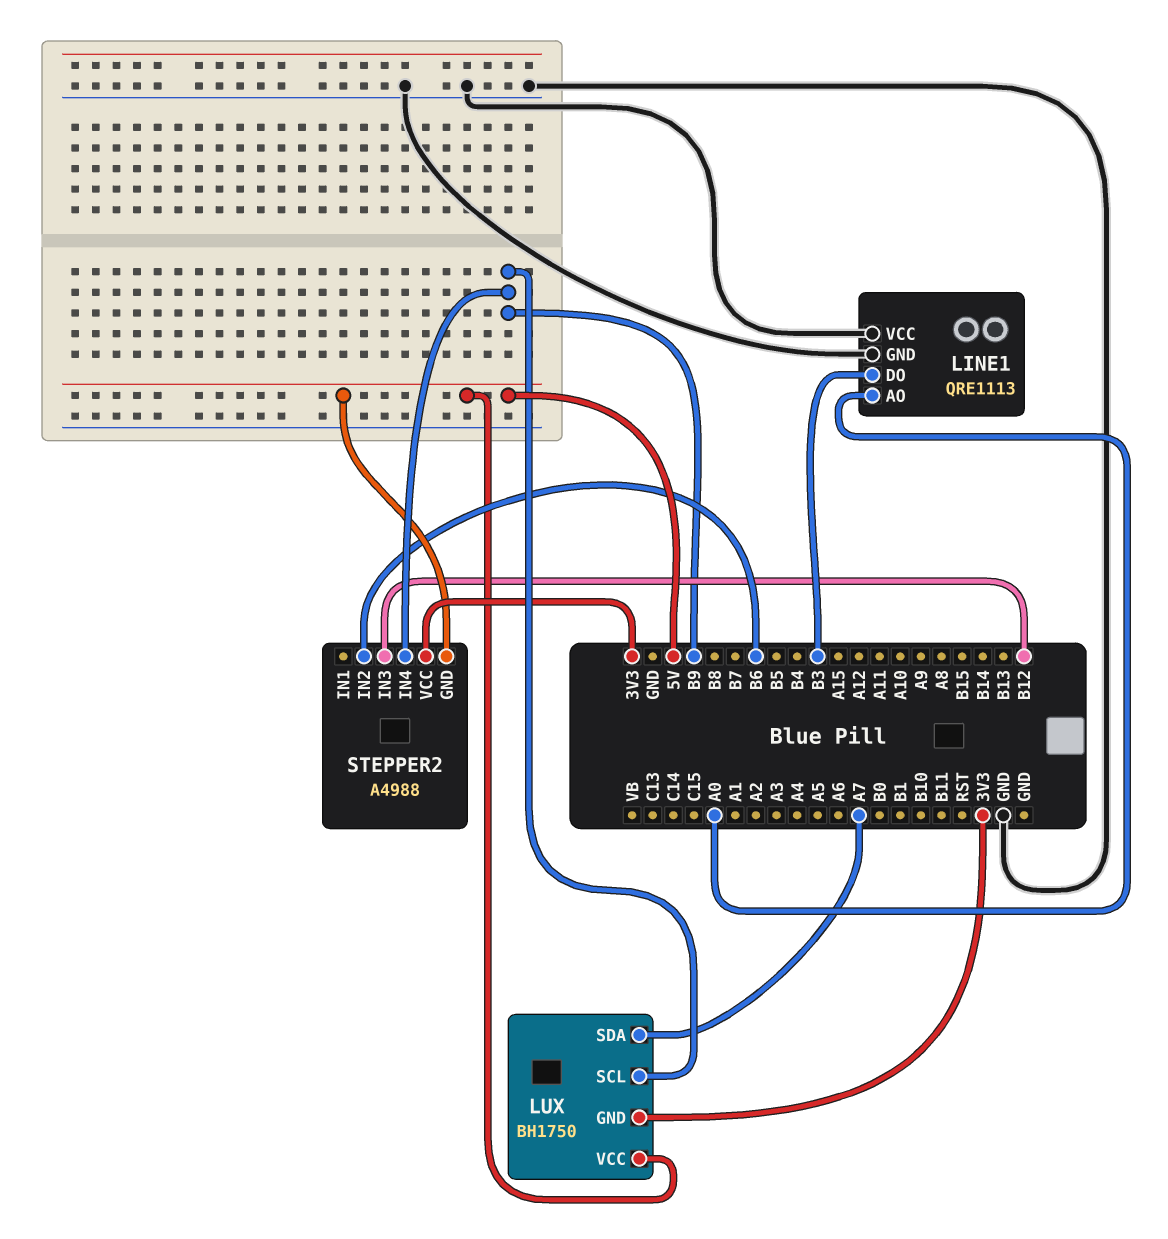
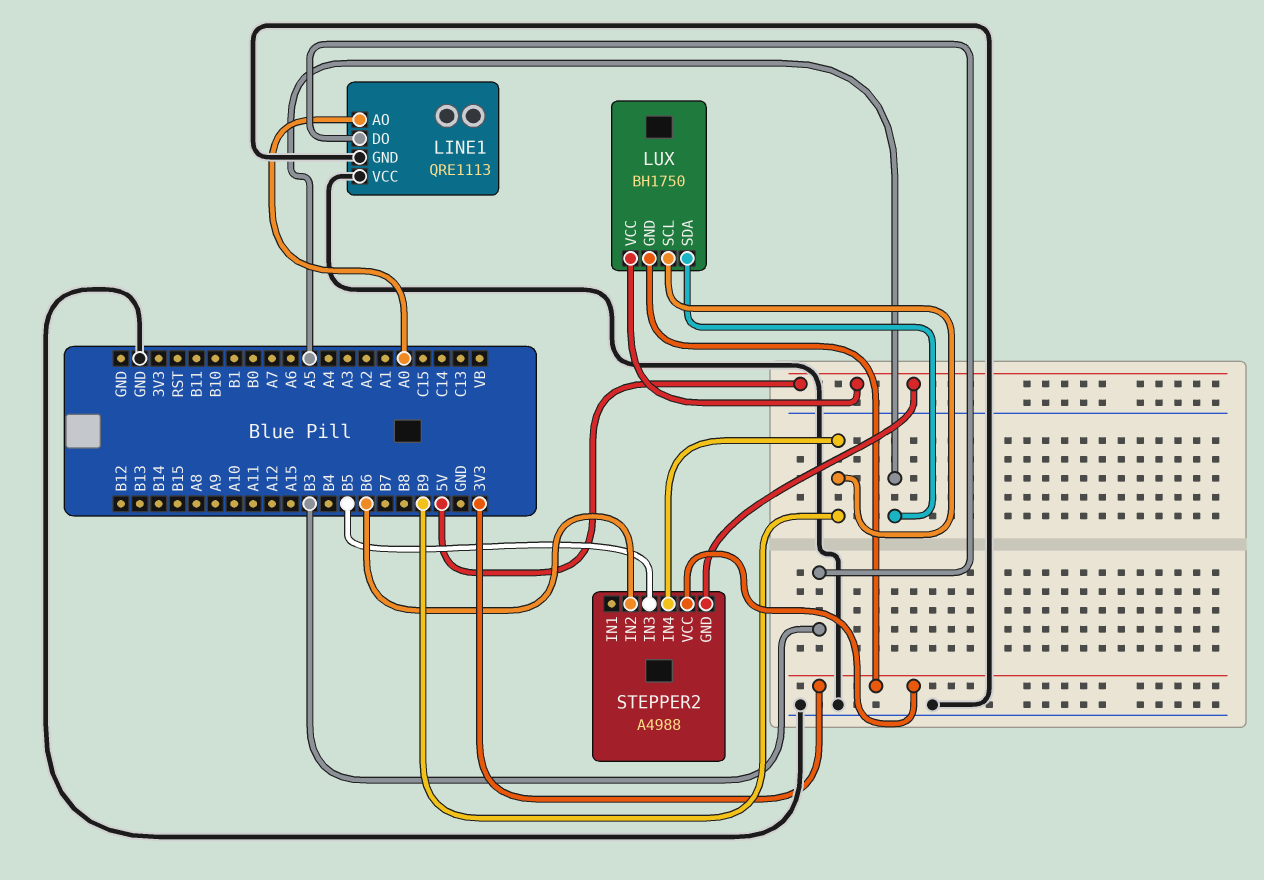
LUX pin SDA: A7 -> A5
STEPPER2 pin IN3: B12 -> B5

